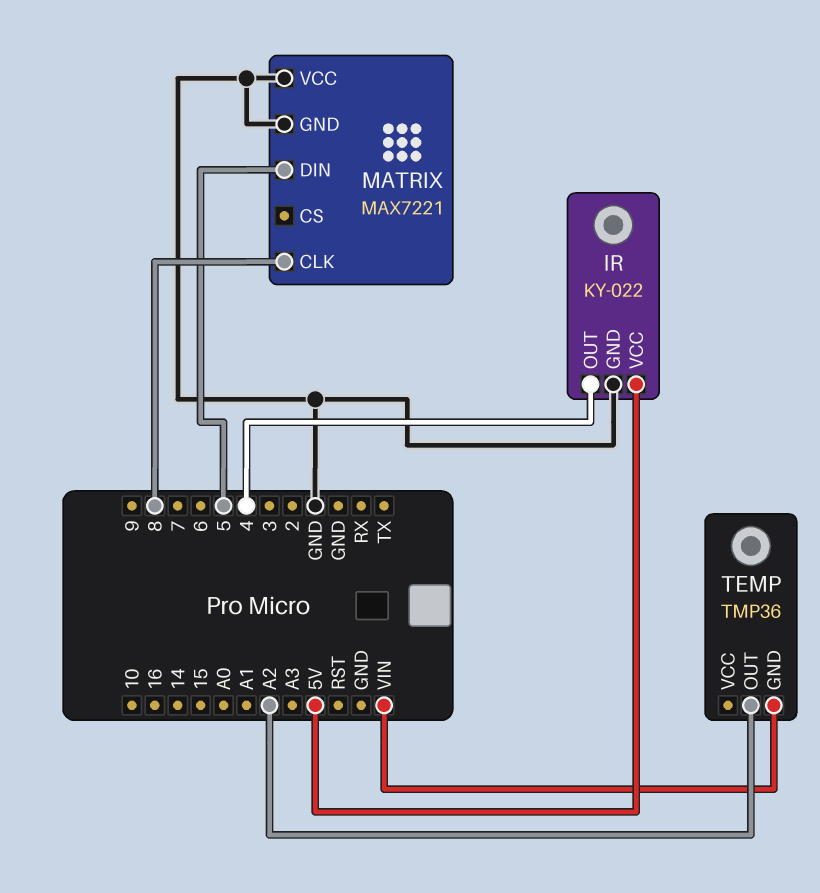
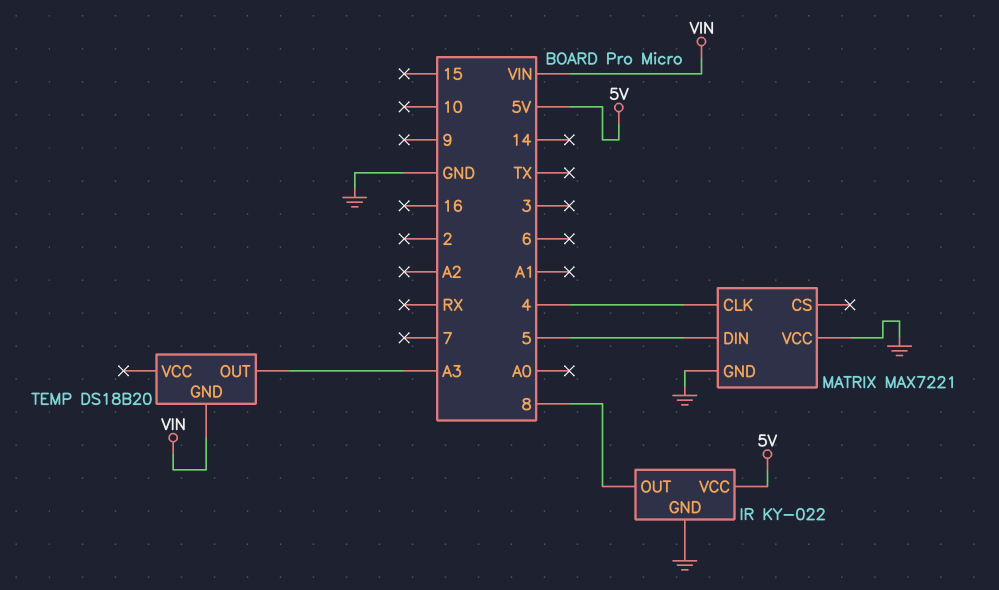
IR pin OUT: 4 -> 8
MATRIX pin CLK: 8 -> 4
TEMP: TMP36 -> DS18B20
TEMP pin OUT: A2 -> A3

